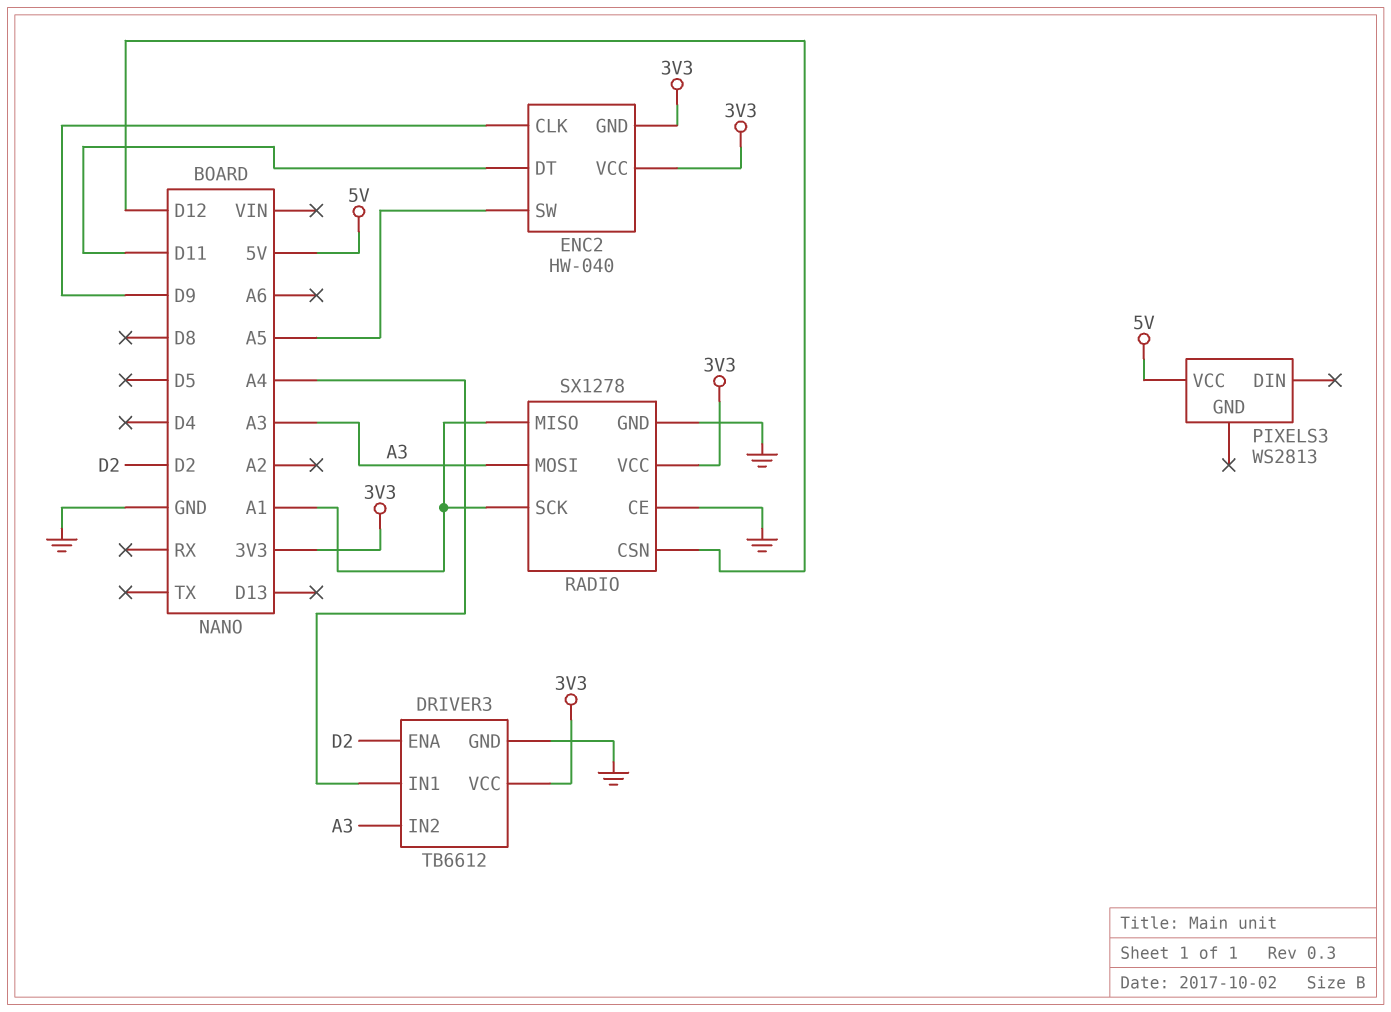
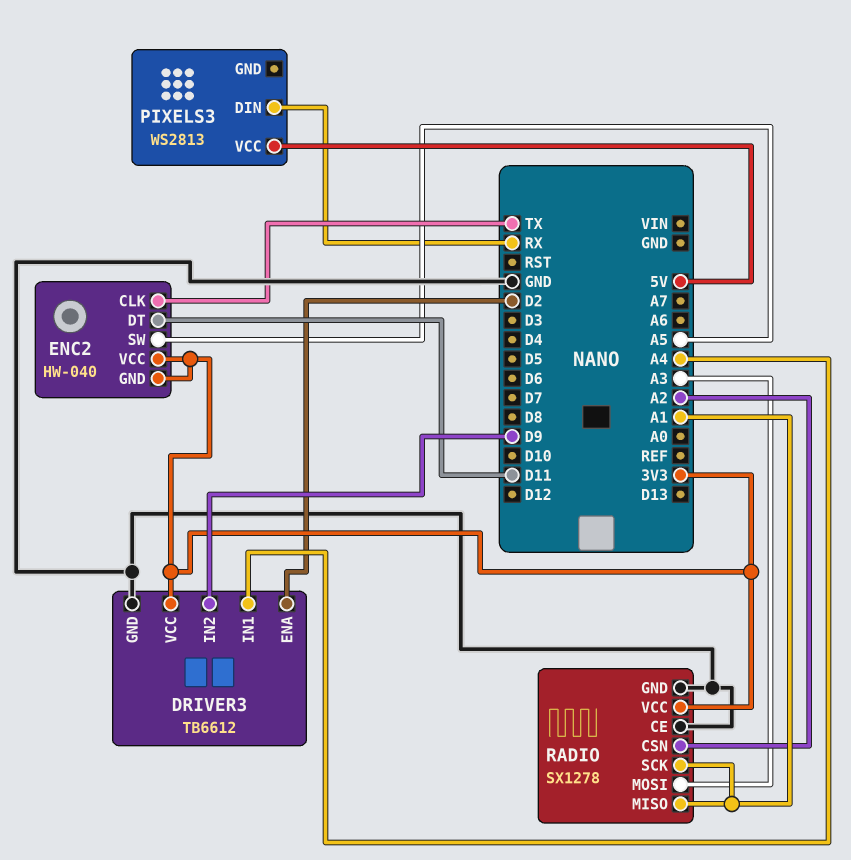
DRIVER3 pin IN2: A3 -> D9
ENC2 pin CLK: D9 -> TX
PIXELS3 pin DIN: none -> RX
RADIO pin CSN: D12 -> A2

